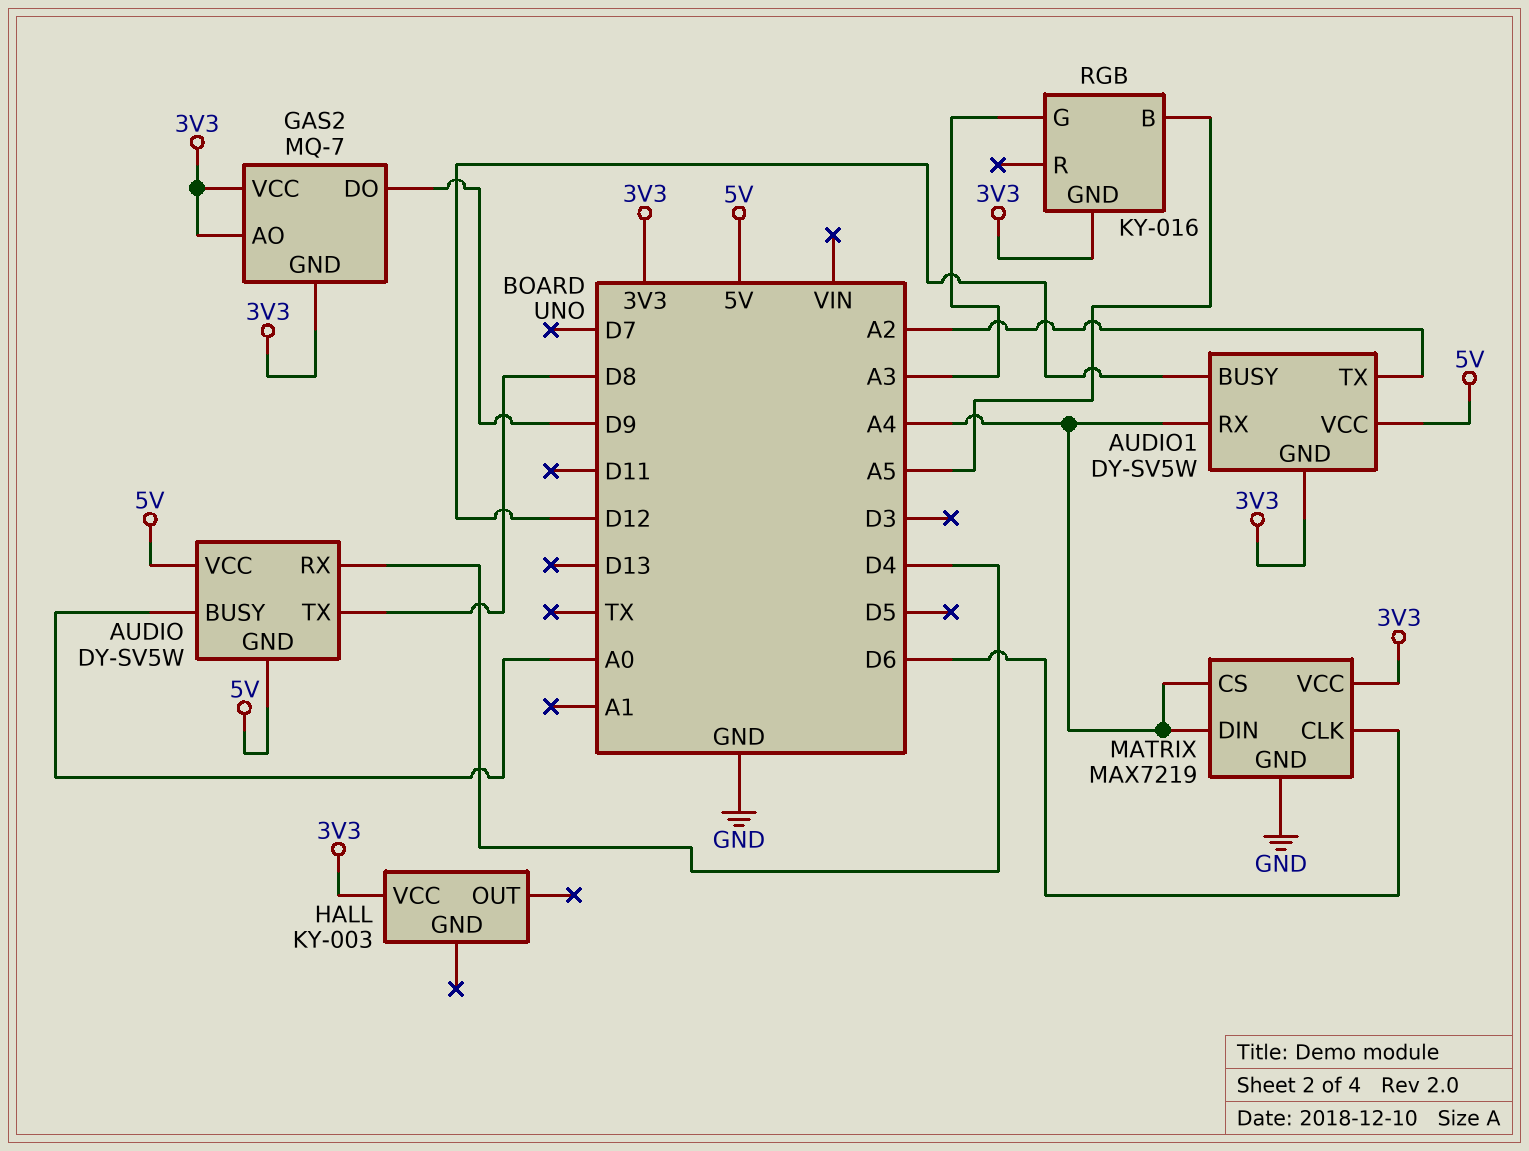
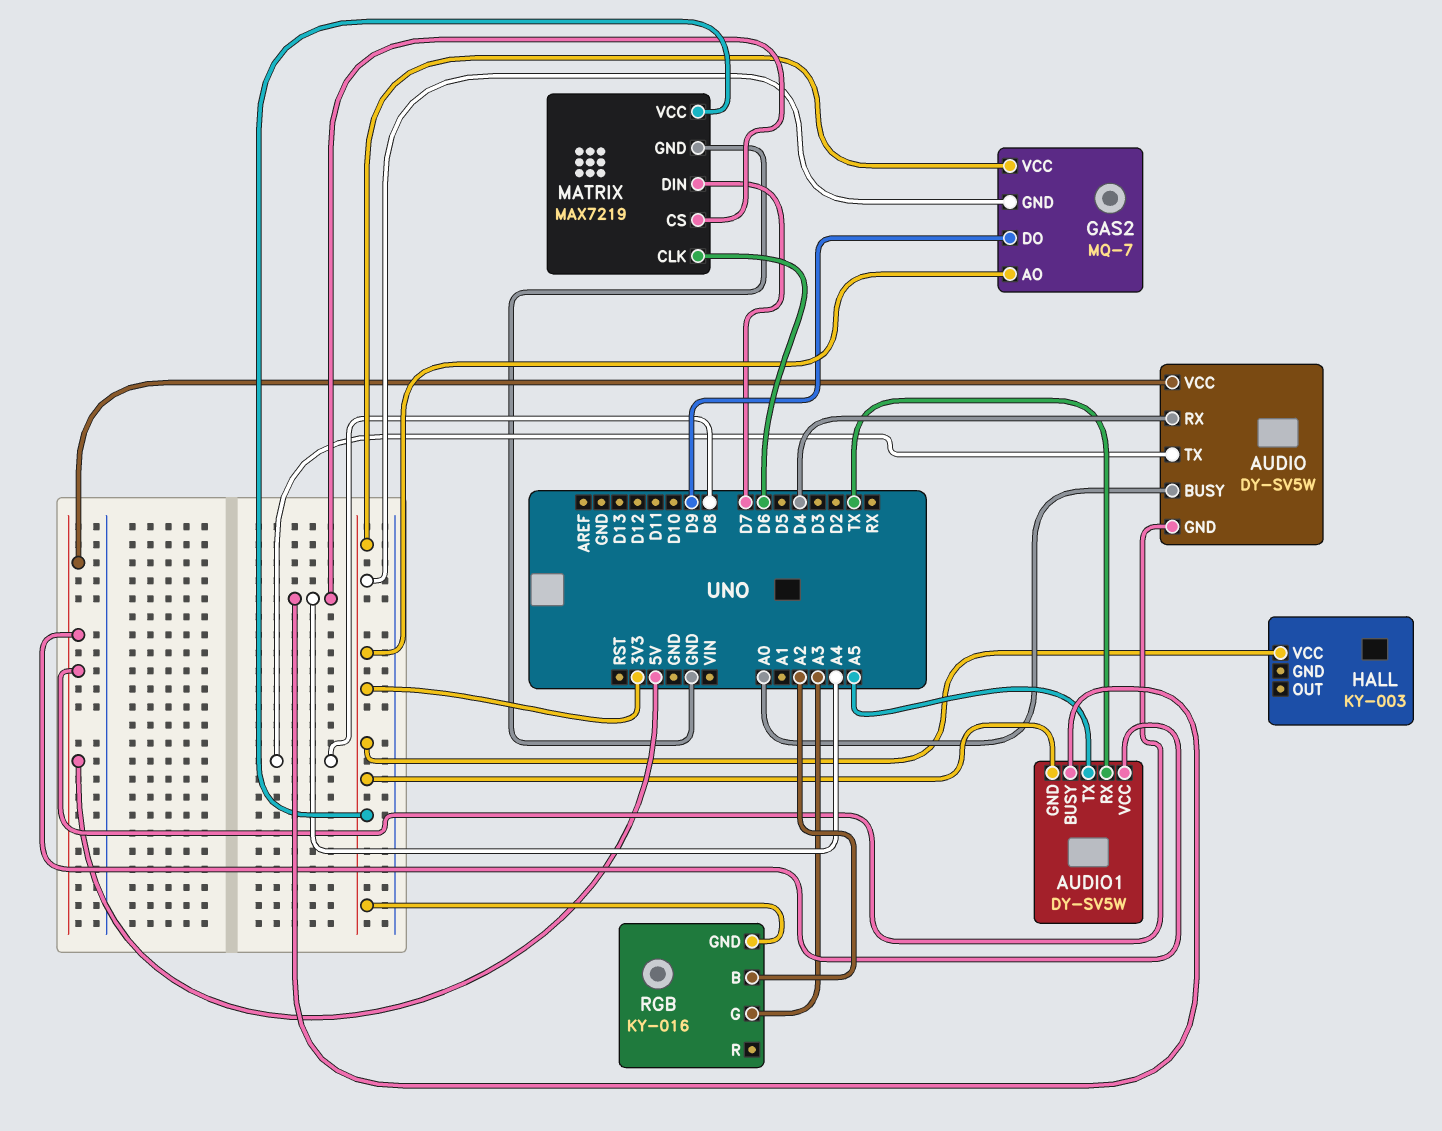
AUDIO1 pin BUSY: D12 -> A4
AUDIO1 pin RX: A4 -> TX
AUDIO1 pin TX: A2 -> A5
MATRIX pin DIN: A4 -> D7
RGB pin B: A5 -> A2

